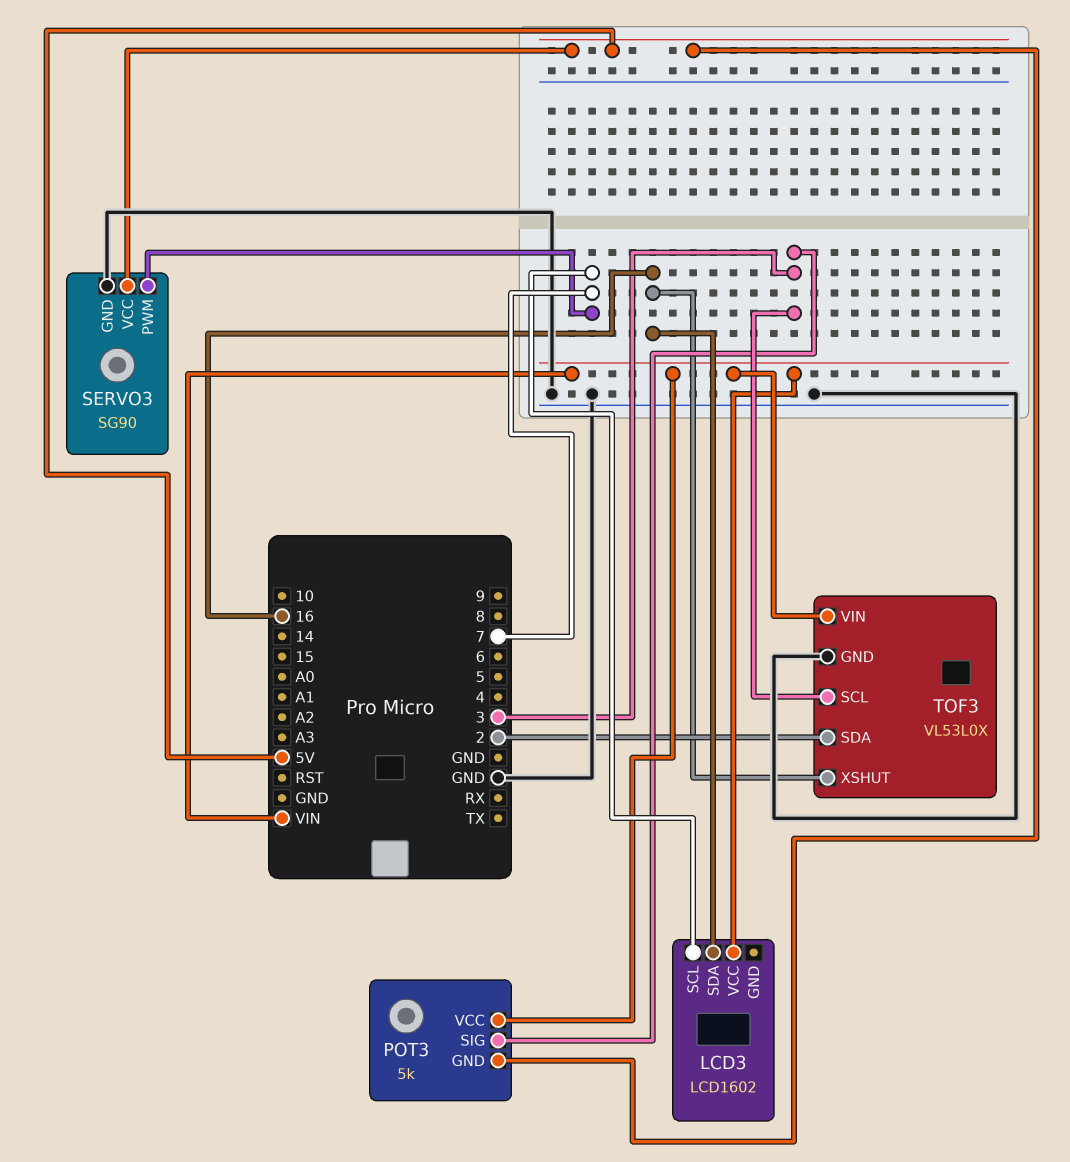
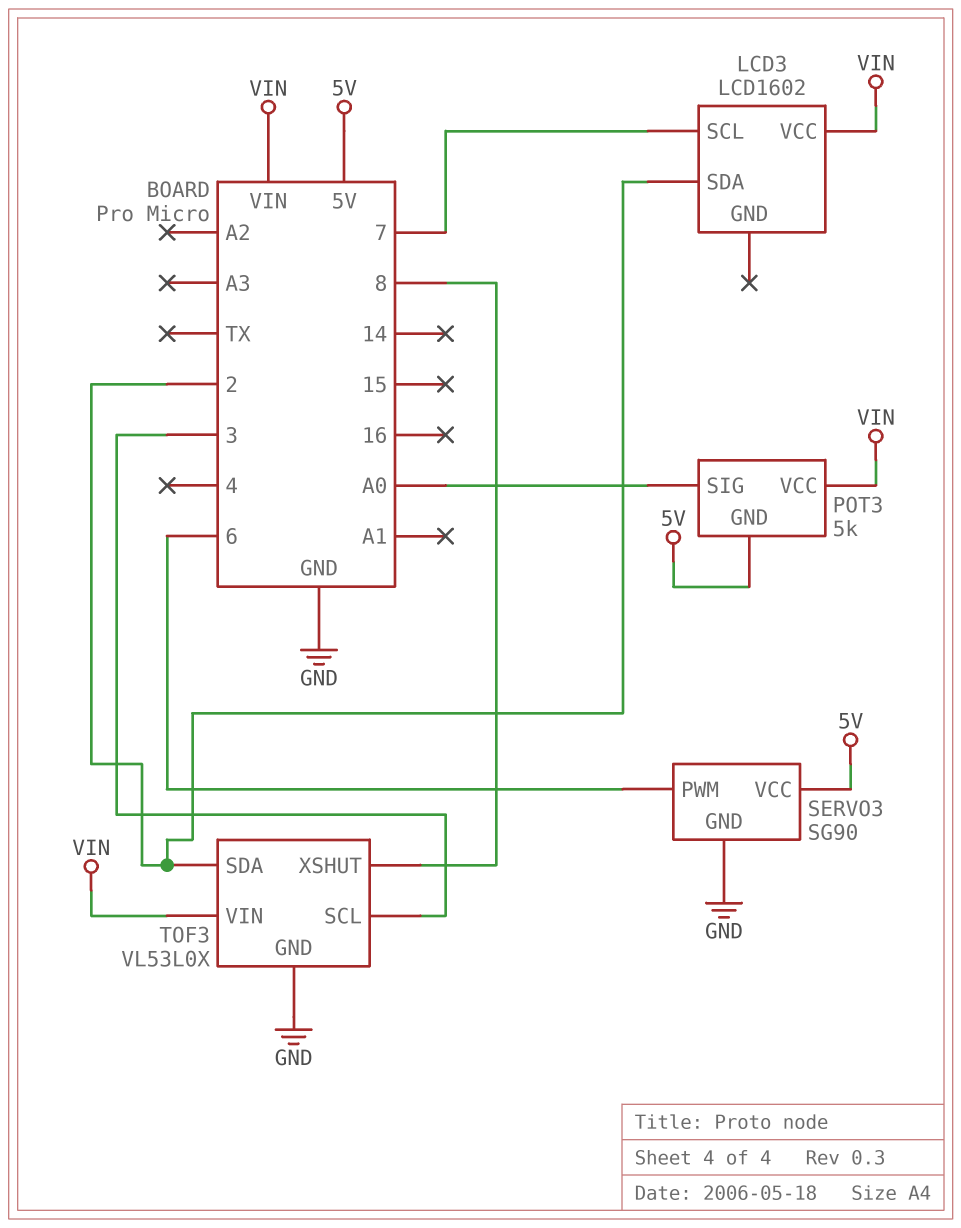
LCD3 pin SDA: 16 -> 2
POT3 pin SIG: 3 -> A0
SERVO3 pin PWM: 7 -> 6
TOF3 pin XSHUT: 16 -> 8

